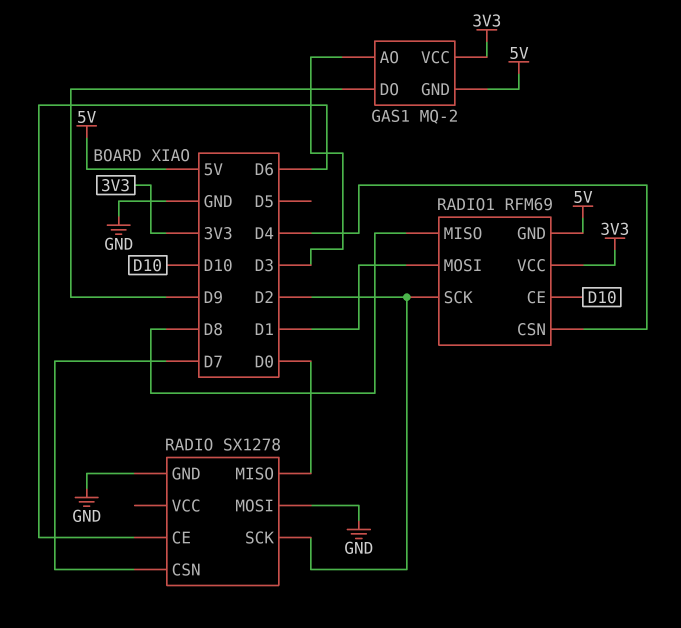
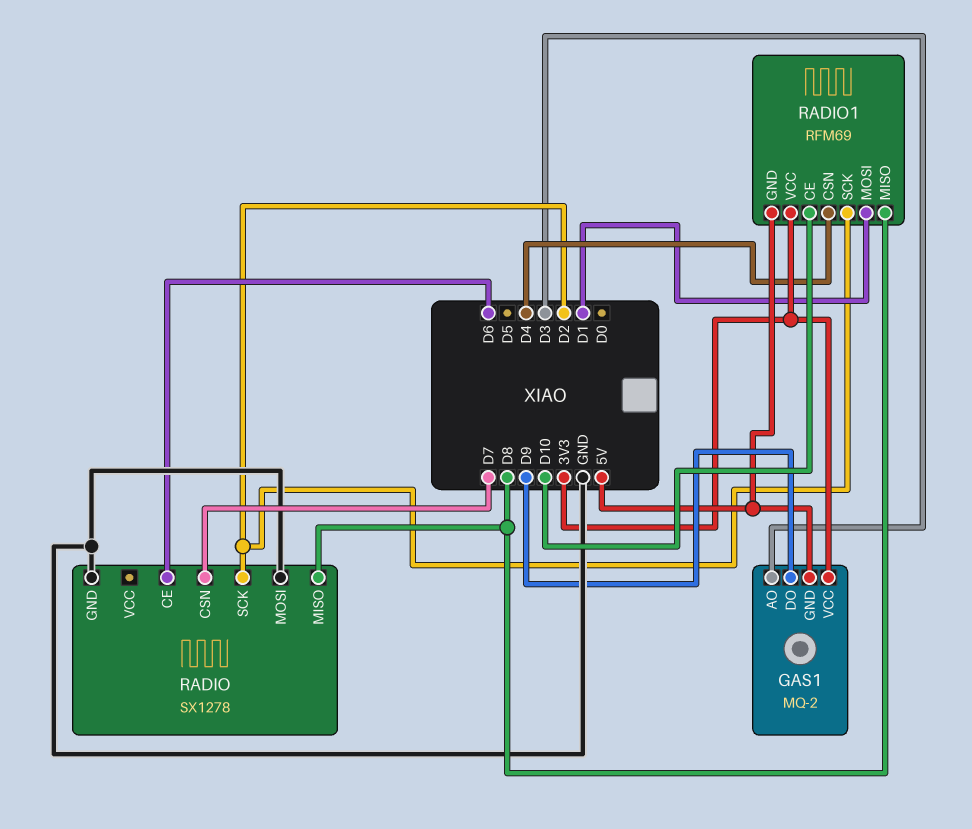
RADIO pin MISO: D0 -> D8

